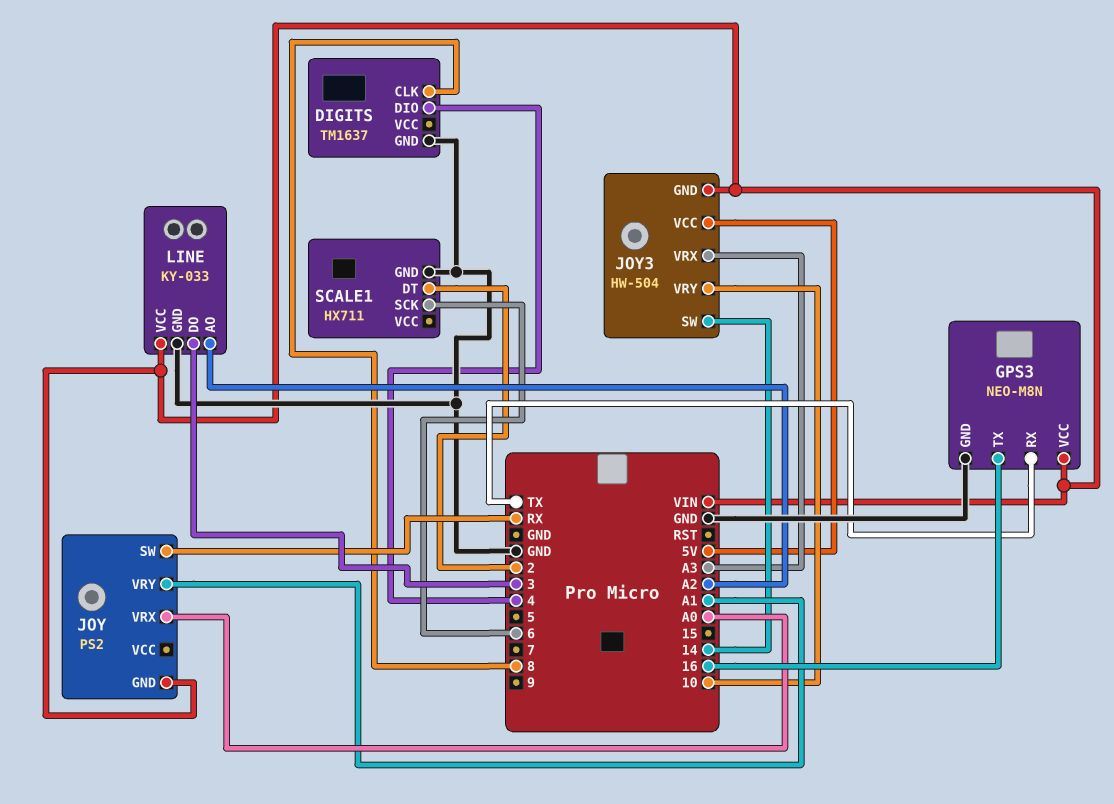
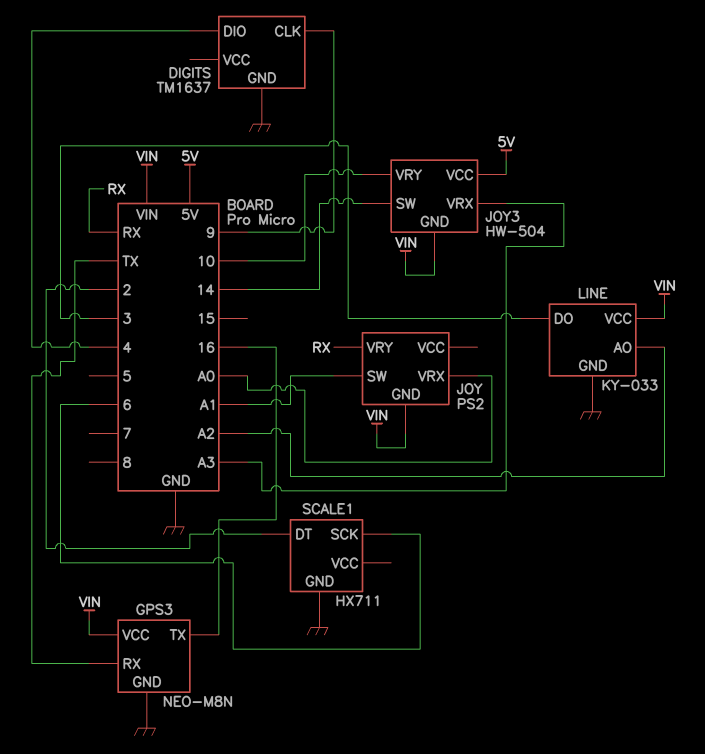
DIGITS pin CLK: 8 -> 9
JOY pin SW: RX -> A1
JOY pin VRY: A1 -> RX

